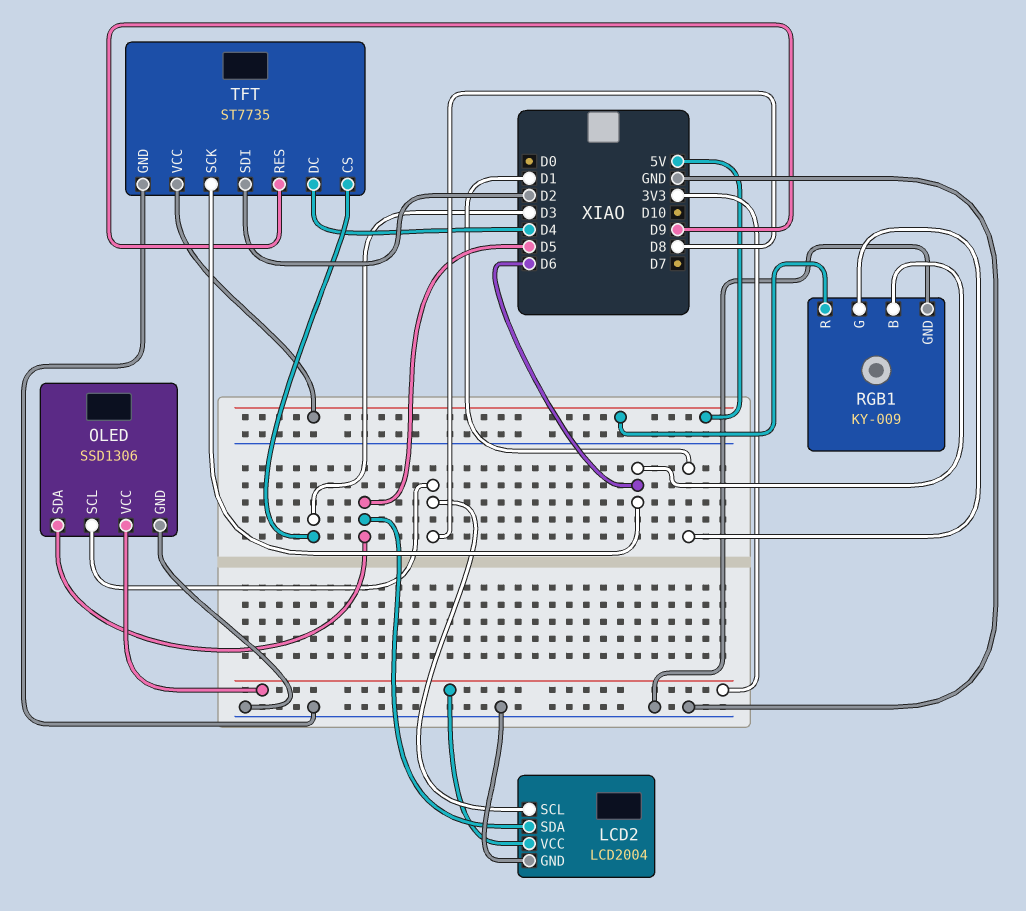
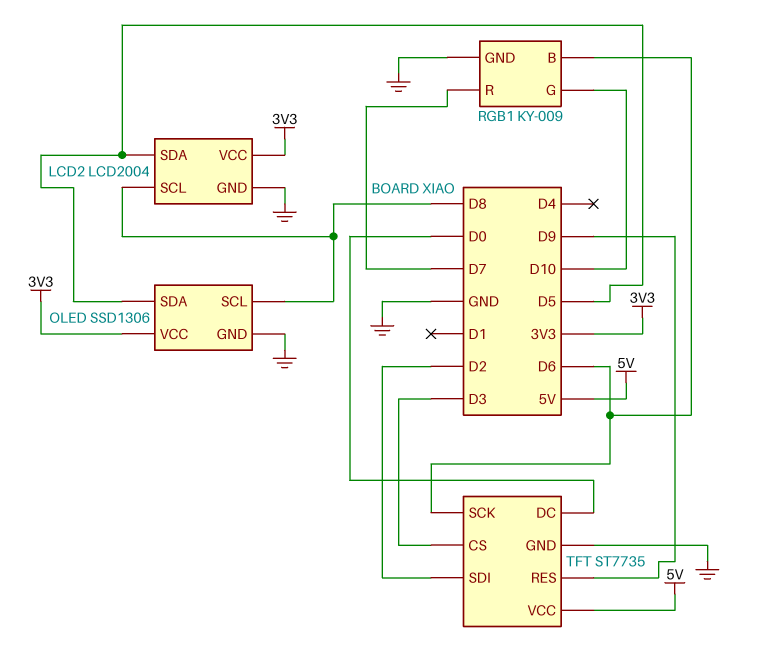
RGB1 pin G: D1 -> D10
RGB1 pin R: 5V -> D7
TFT pin DC: D4 -> D0

